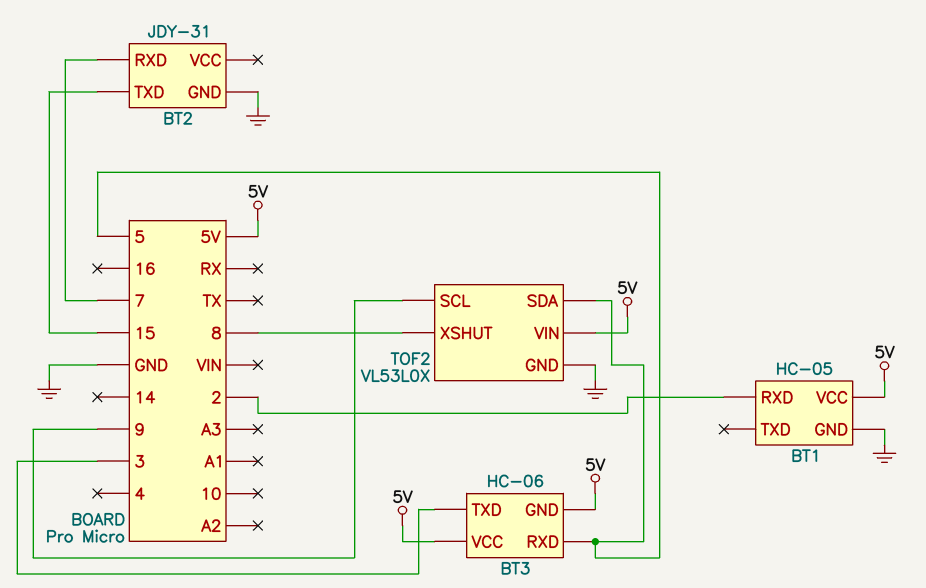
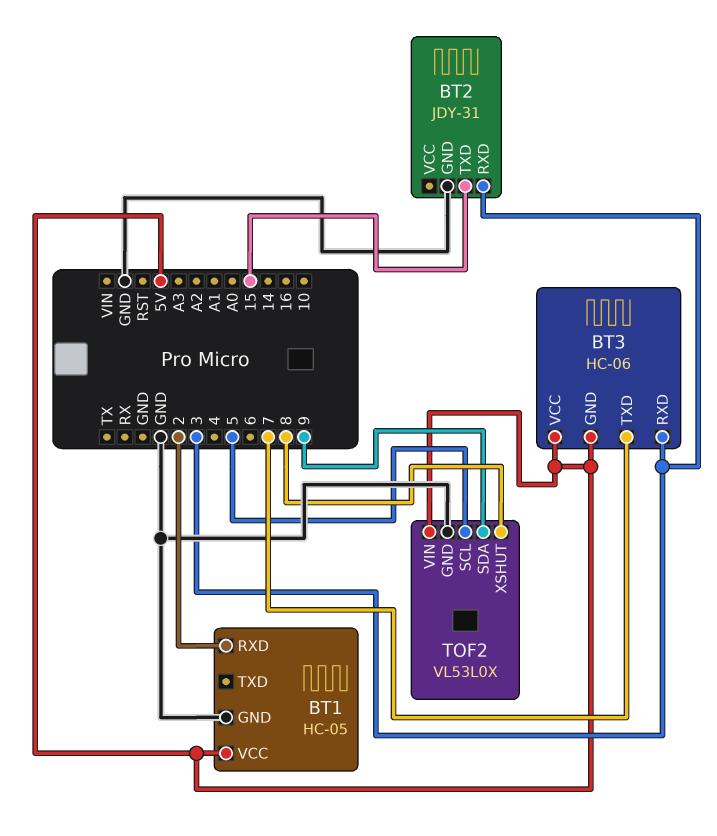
BT2 pin RXD: 7 -> 3
BT3 pin RXD: 5 -> 3
BT3 pin TXD: 3 -> 7
TOF2 pin SCL: 9 -> 5
TOF2 pin SDA: 5 -> 9

